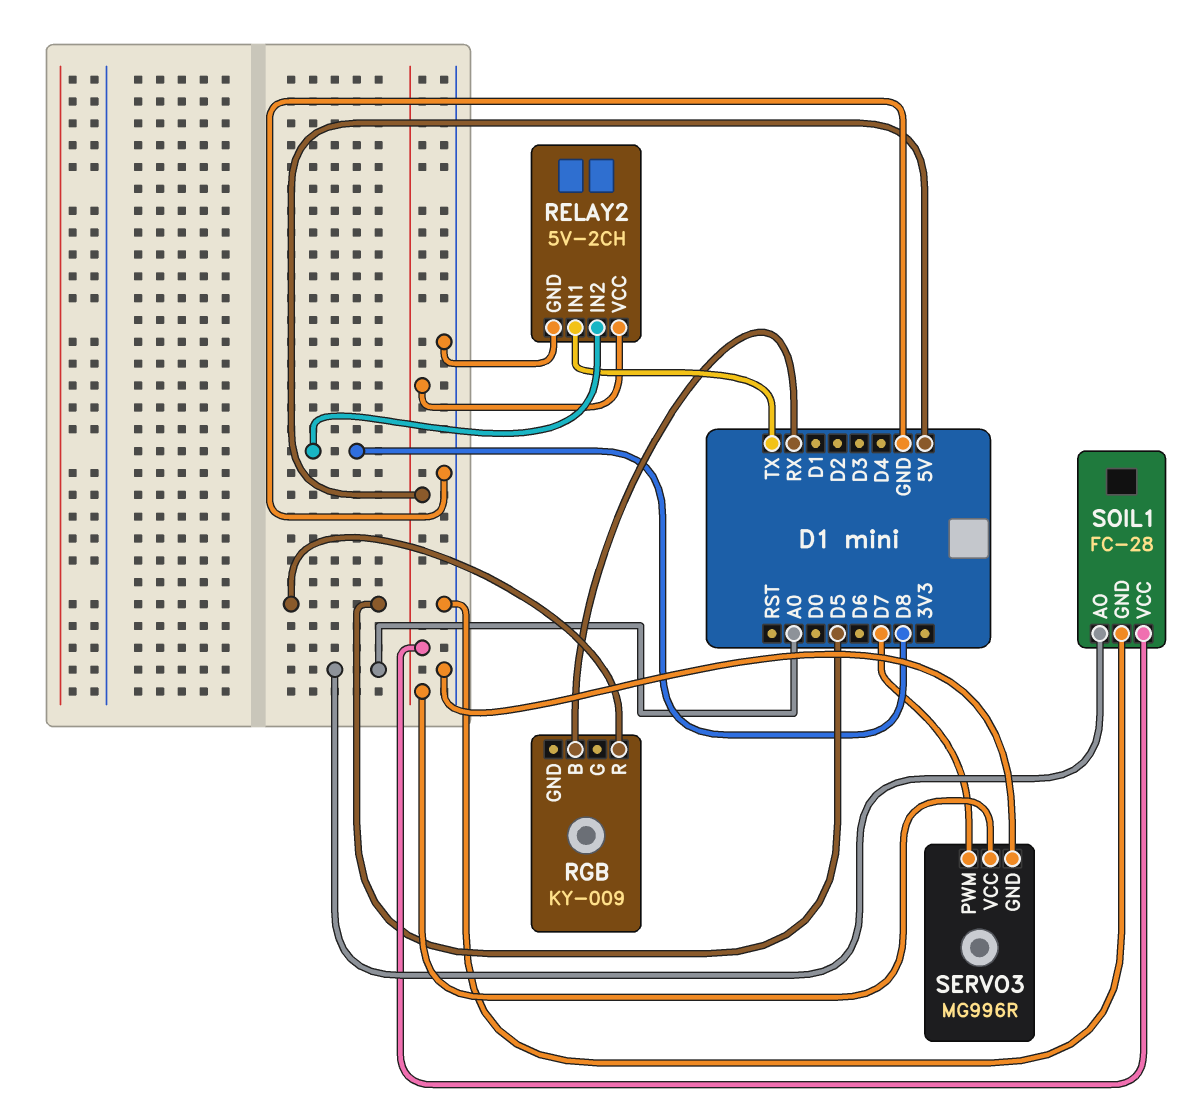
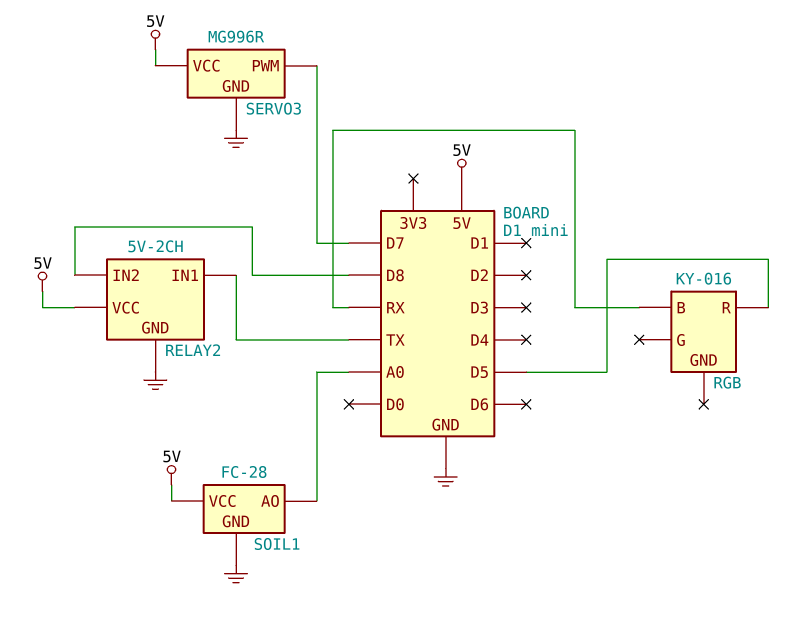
RGB: KY-009 -> KY-016

